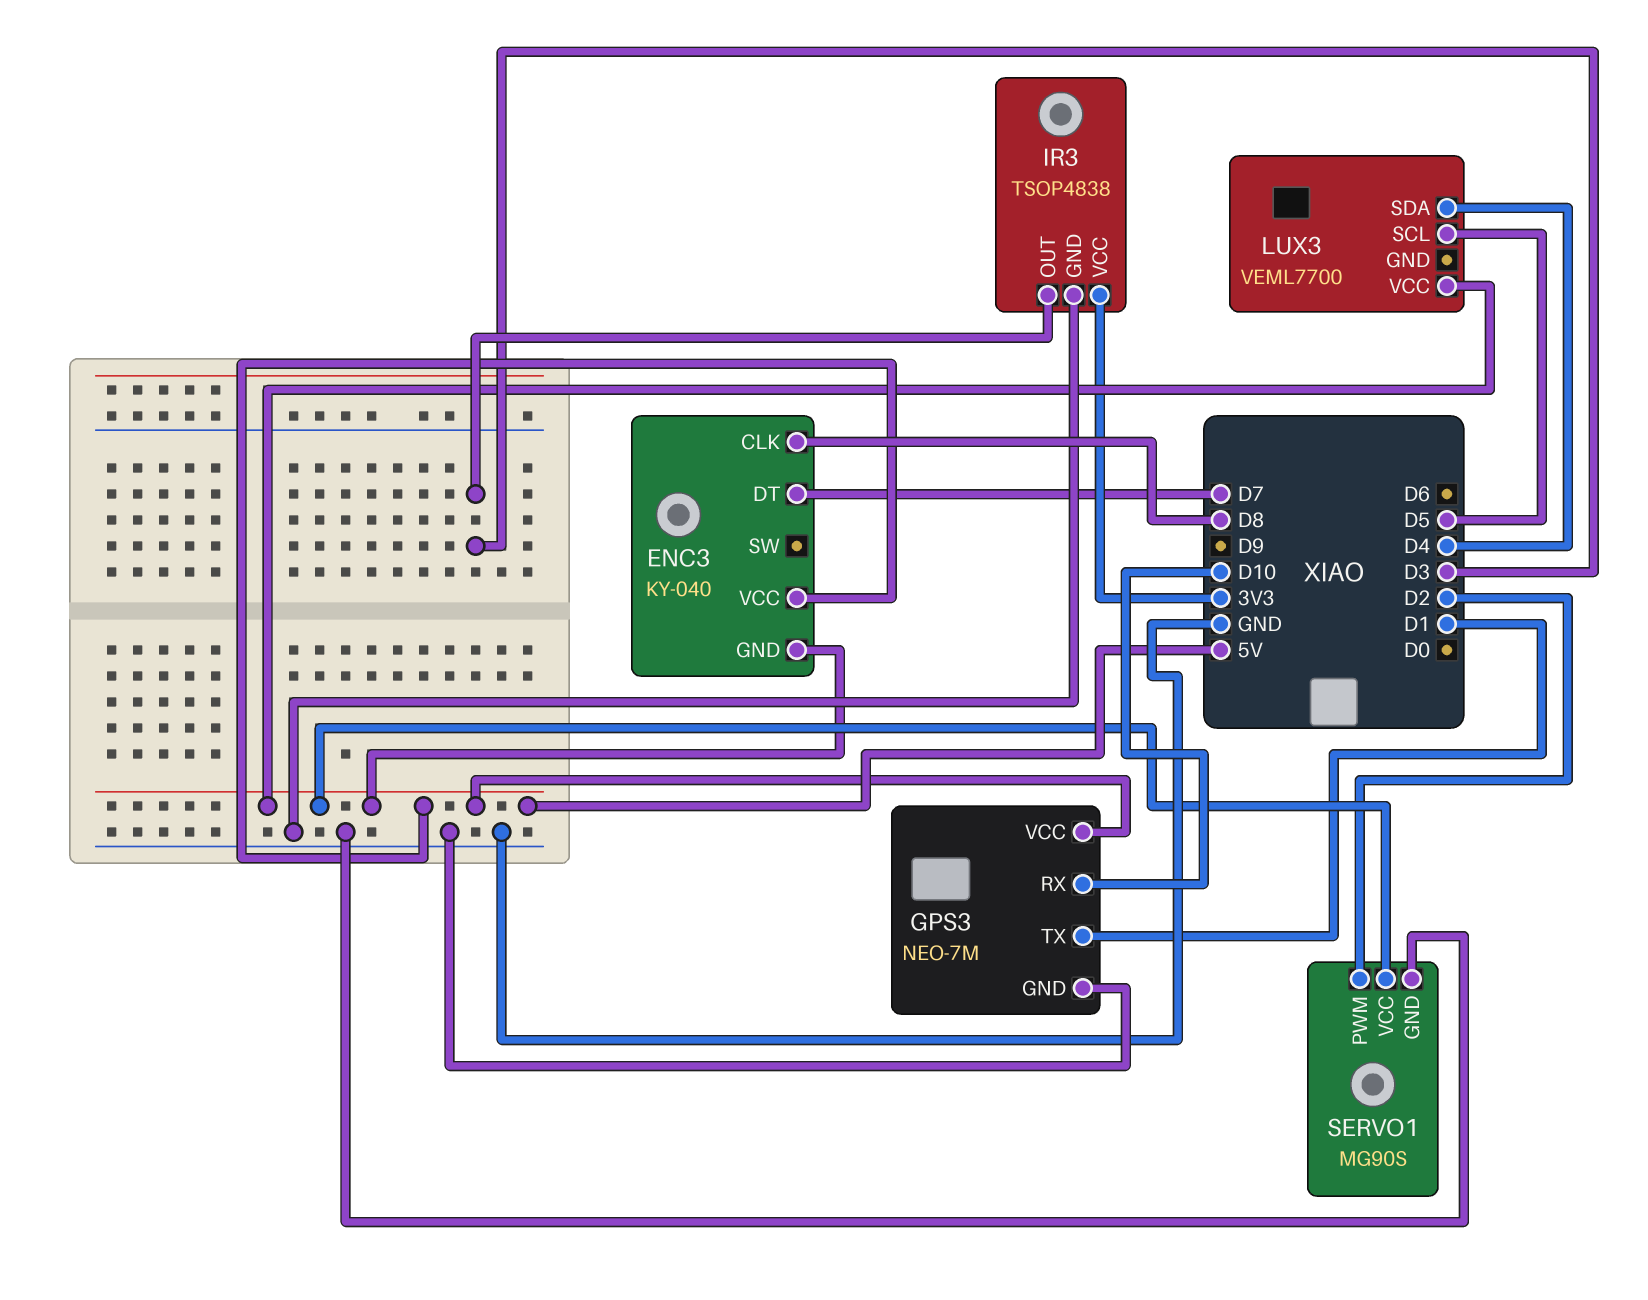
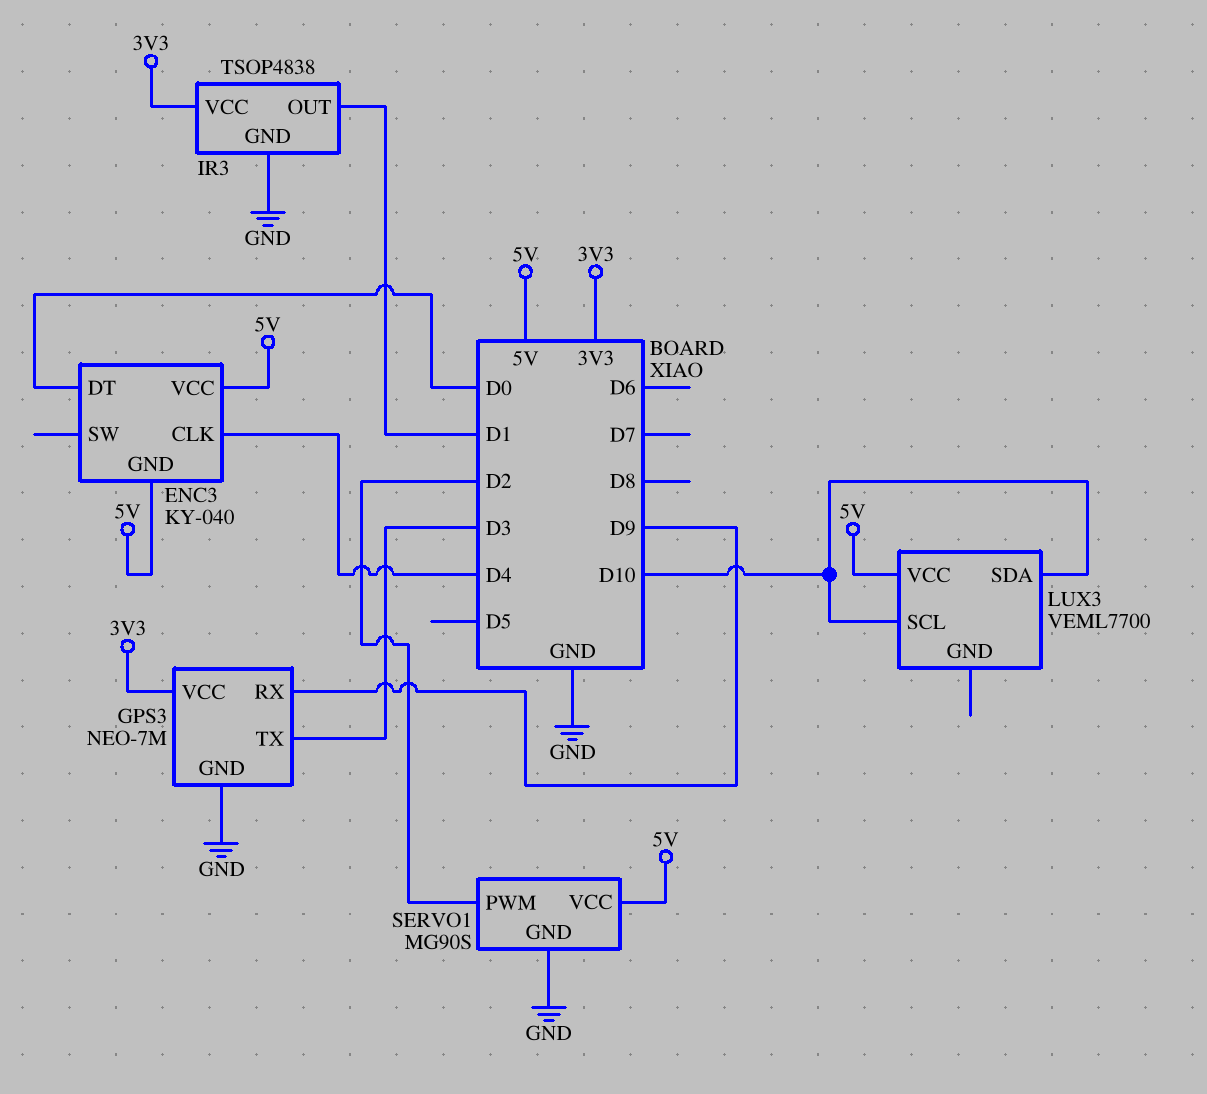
ENC3 pin CLK: D8 -> D4
ENC3 pin DT: D7 -> D0
GPS3 pin RX: D10 -> D9
GPS3 pin TX: D1 -> D3
GPS3 pin VCC: 5V -> 3V3
IR3 pin OUT: D3 -> D1
LUX3 pin SCL: D5 -> D10
LUX3 pin SDA: D4 -> D10

